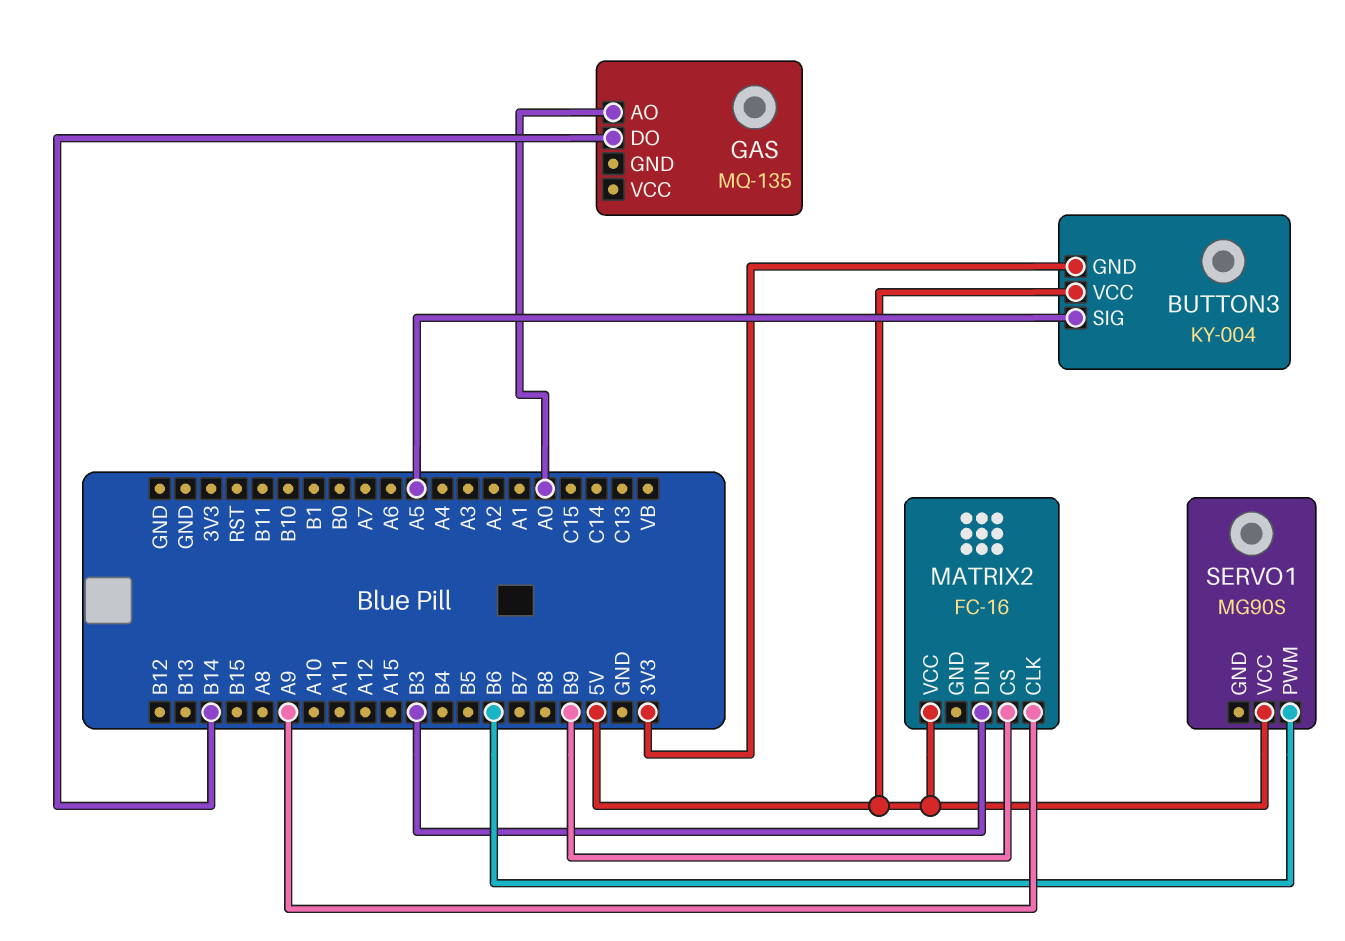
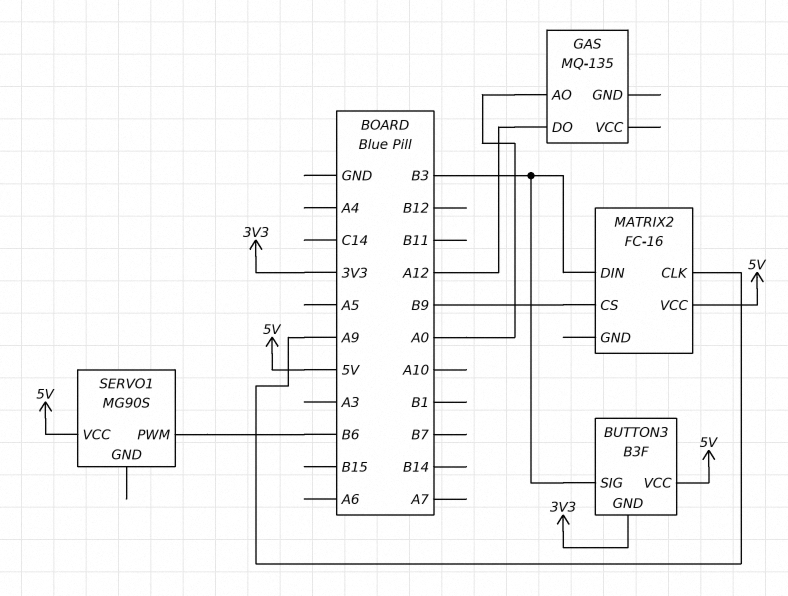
BUTTON3: KY-004 -> B3F
BUTTON3 pin SIG: A5 -> B3
GAS pin DO: B14 -> A12

